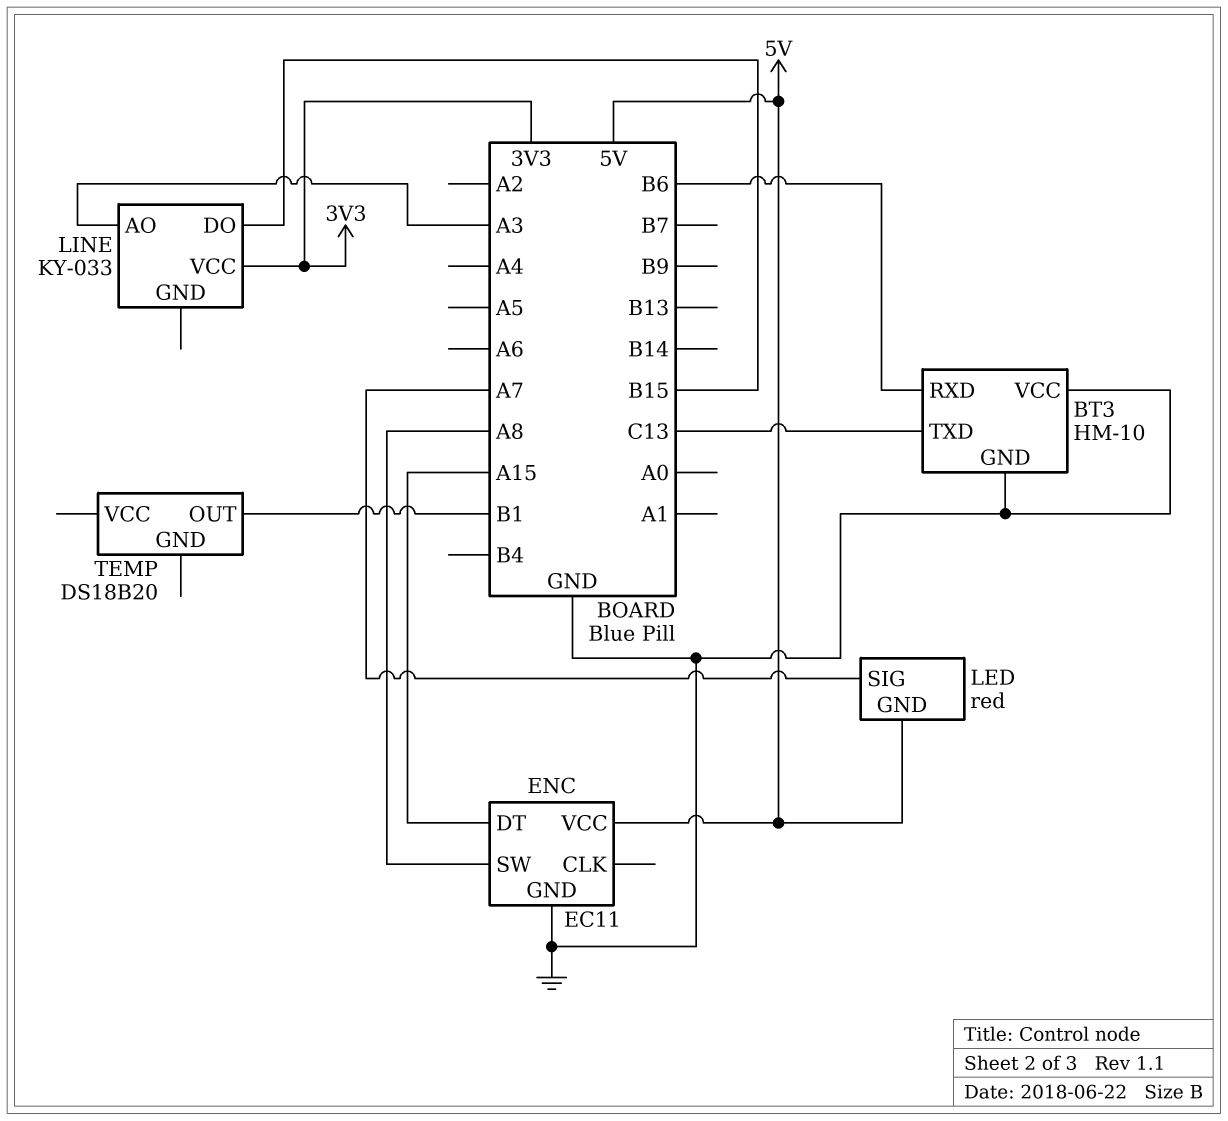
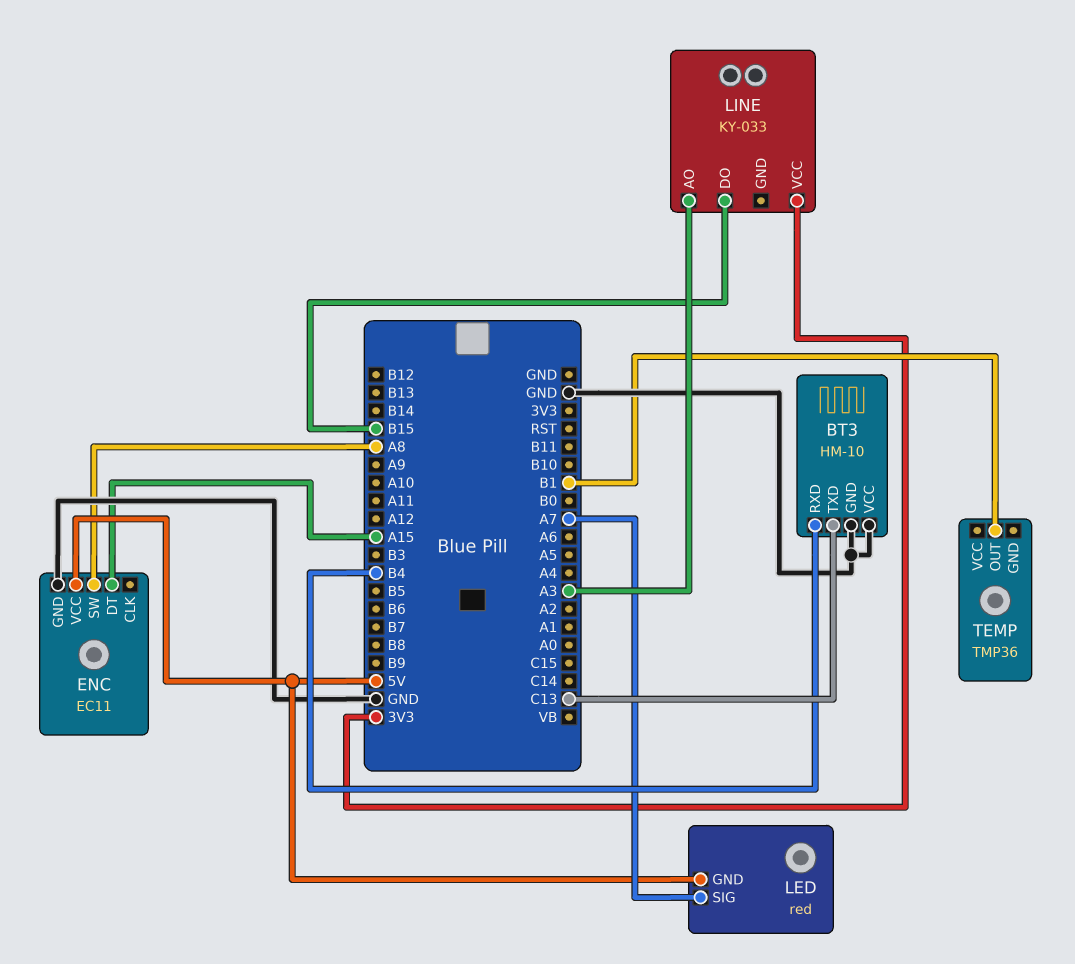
BT3 pin RXD: B6 -> B4
TEMP: DS18B20 -> TMP36

